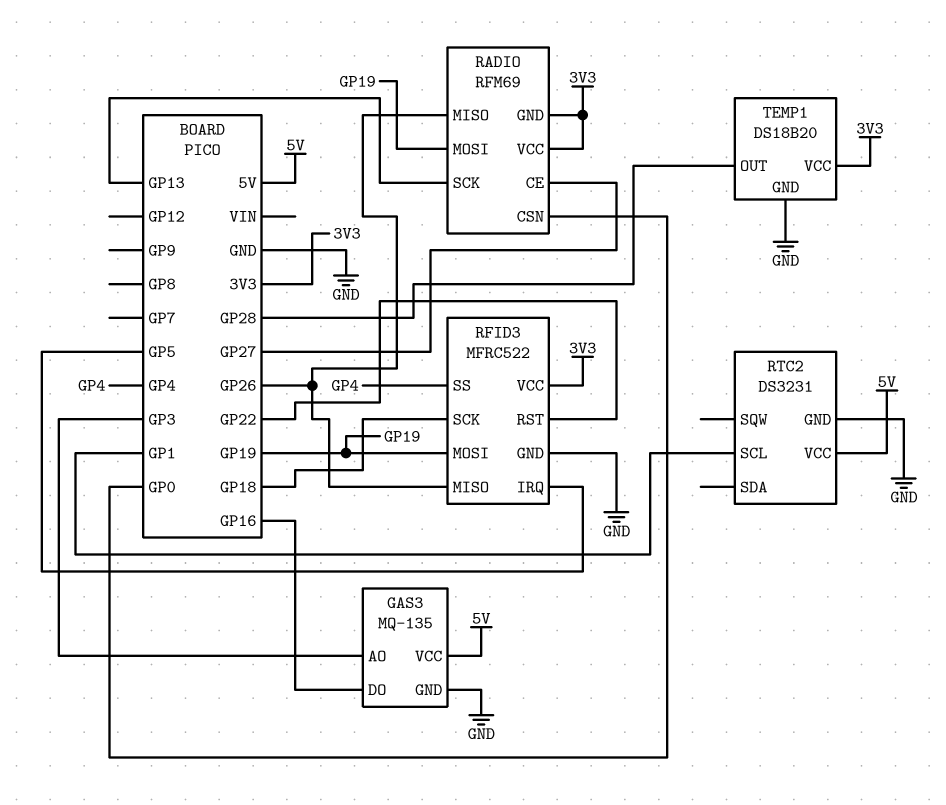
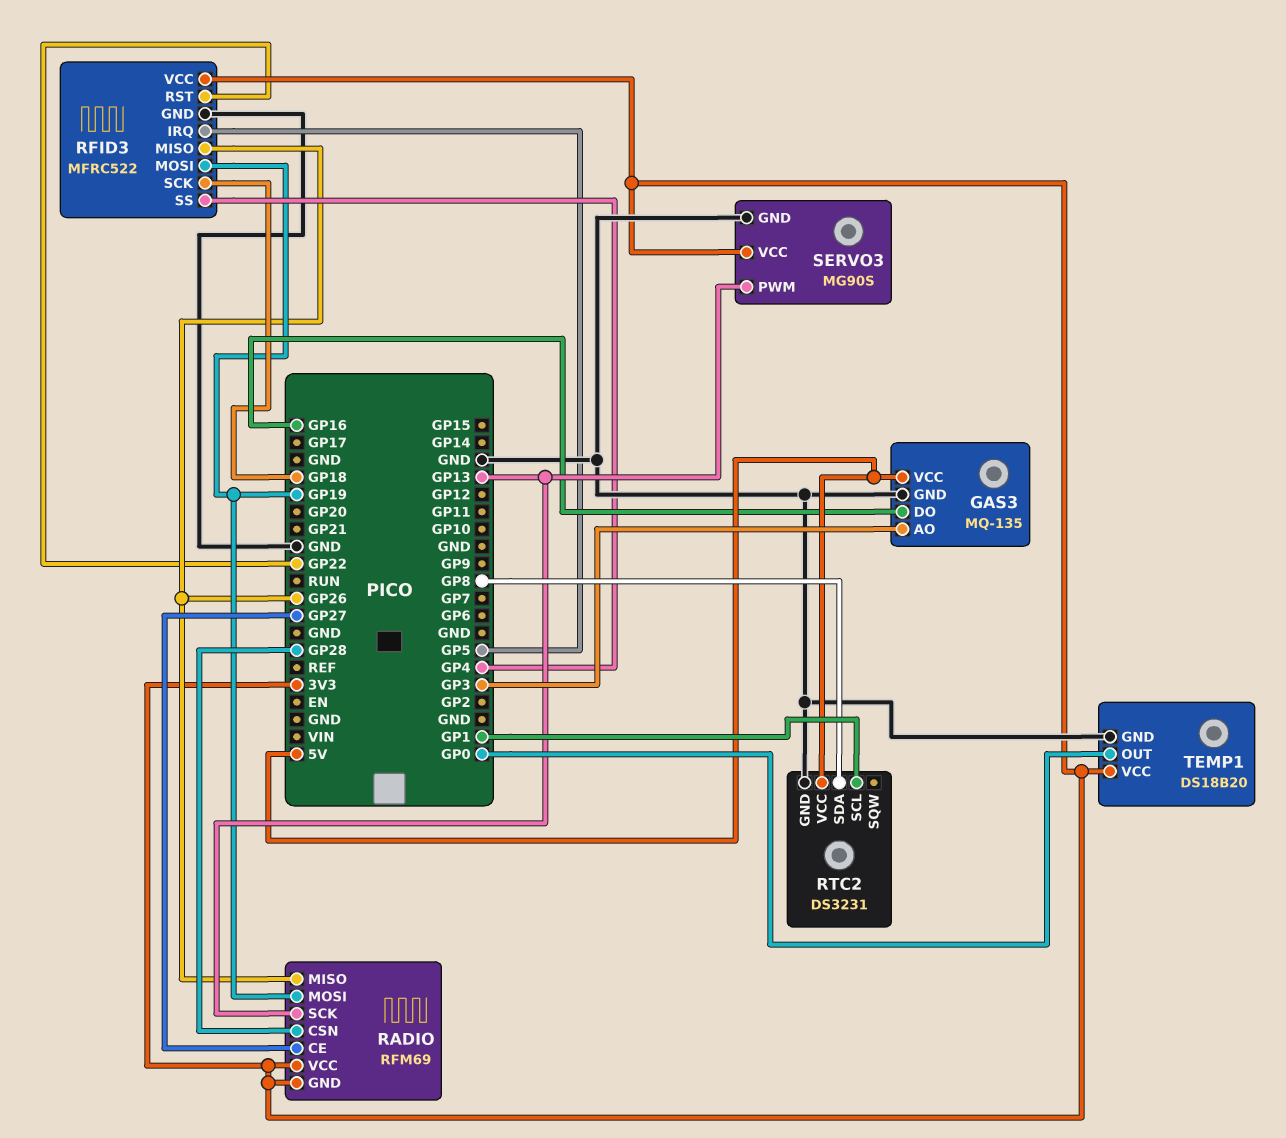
RADIO pin CSN: GP0 -> GP28
RTC2 pin SDA: none -> GP8
SERVO3: none -> MG90S
SERVO3 pin GND: none -> GND
SERVO3 pin PWM: none -> GP13
SERVO3 pin VCC: none -> 3V3
TEMP1 pin OUT: GP28 -> GP0

